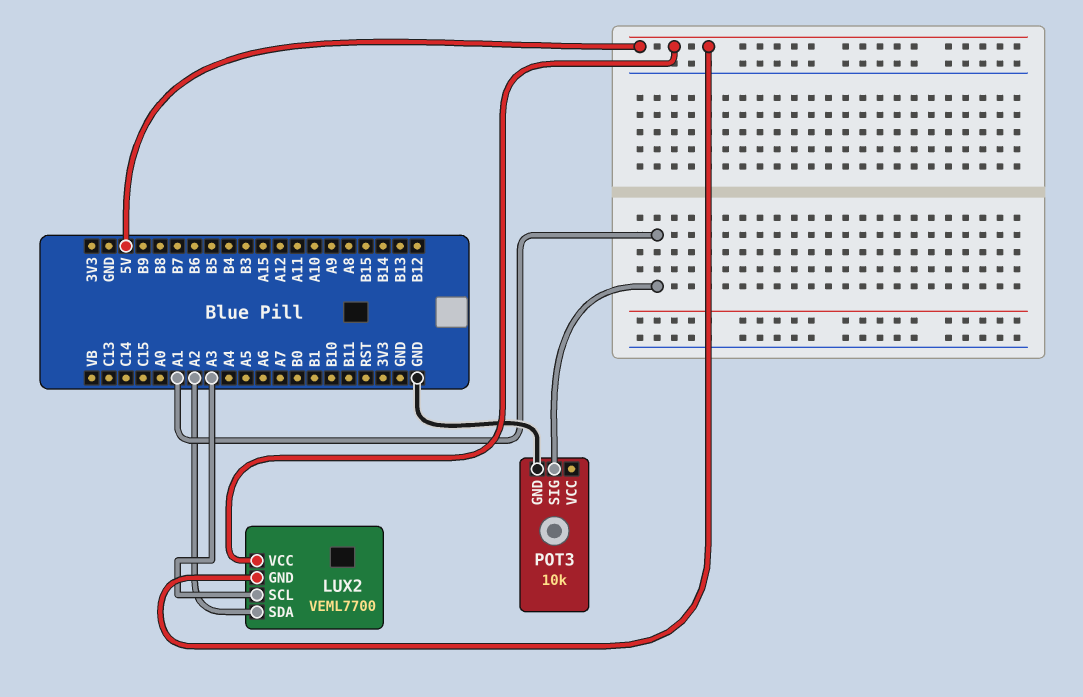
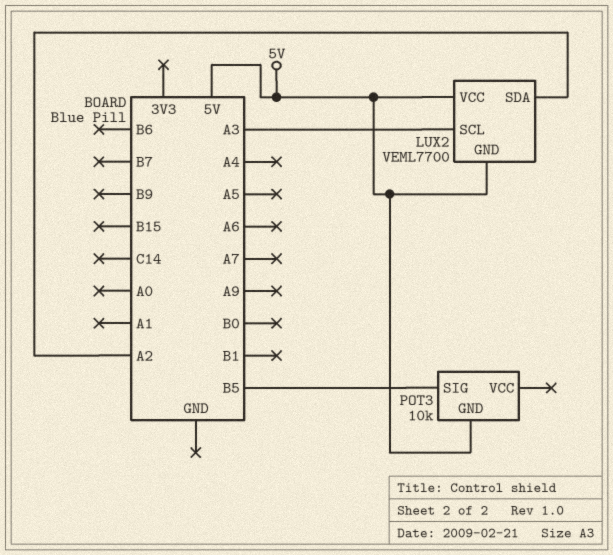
POT3 pin GND: GND -> 5V
POT3 pin SIG: A1 -> B5

